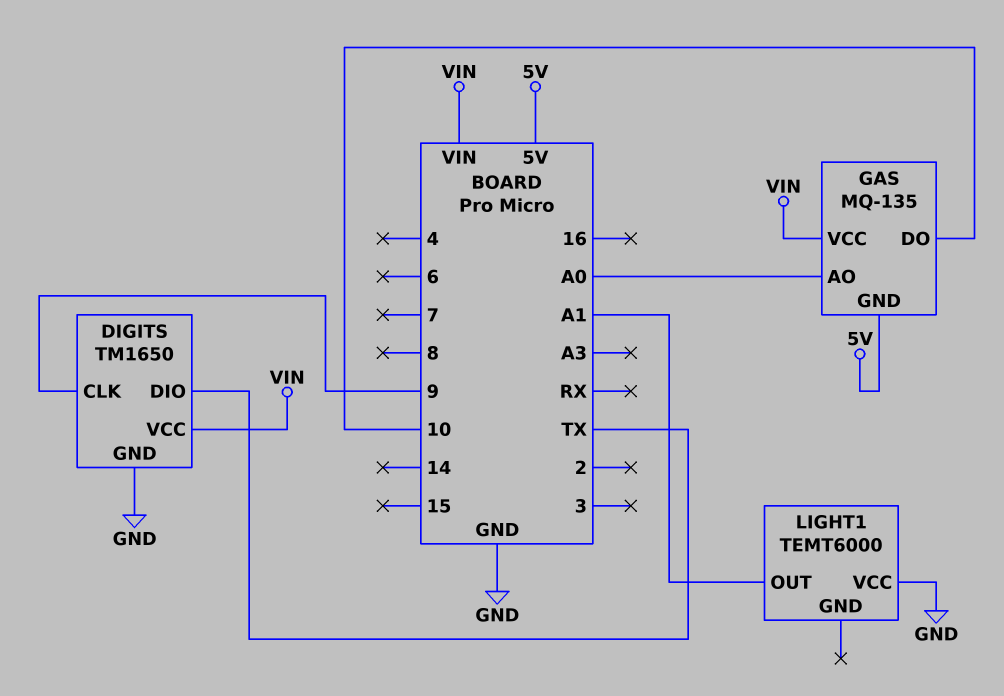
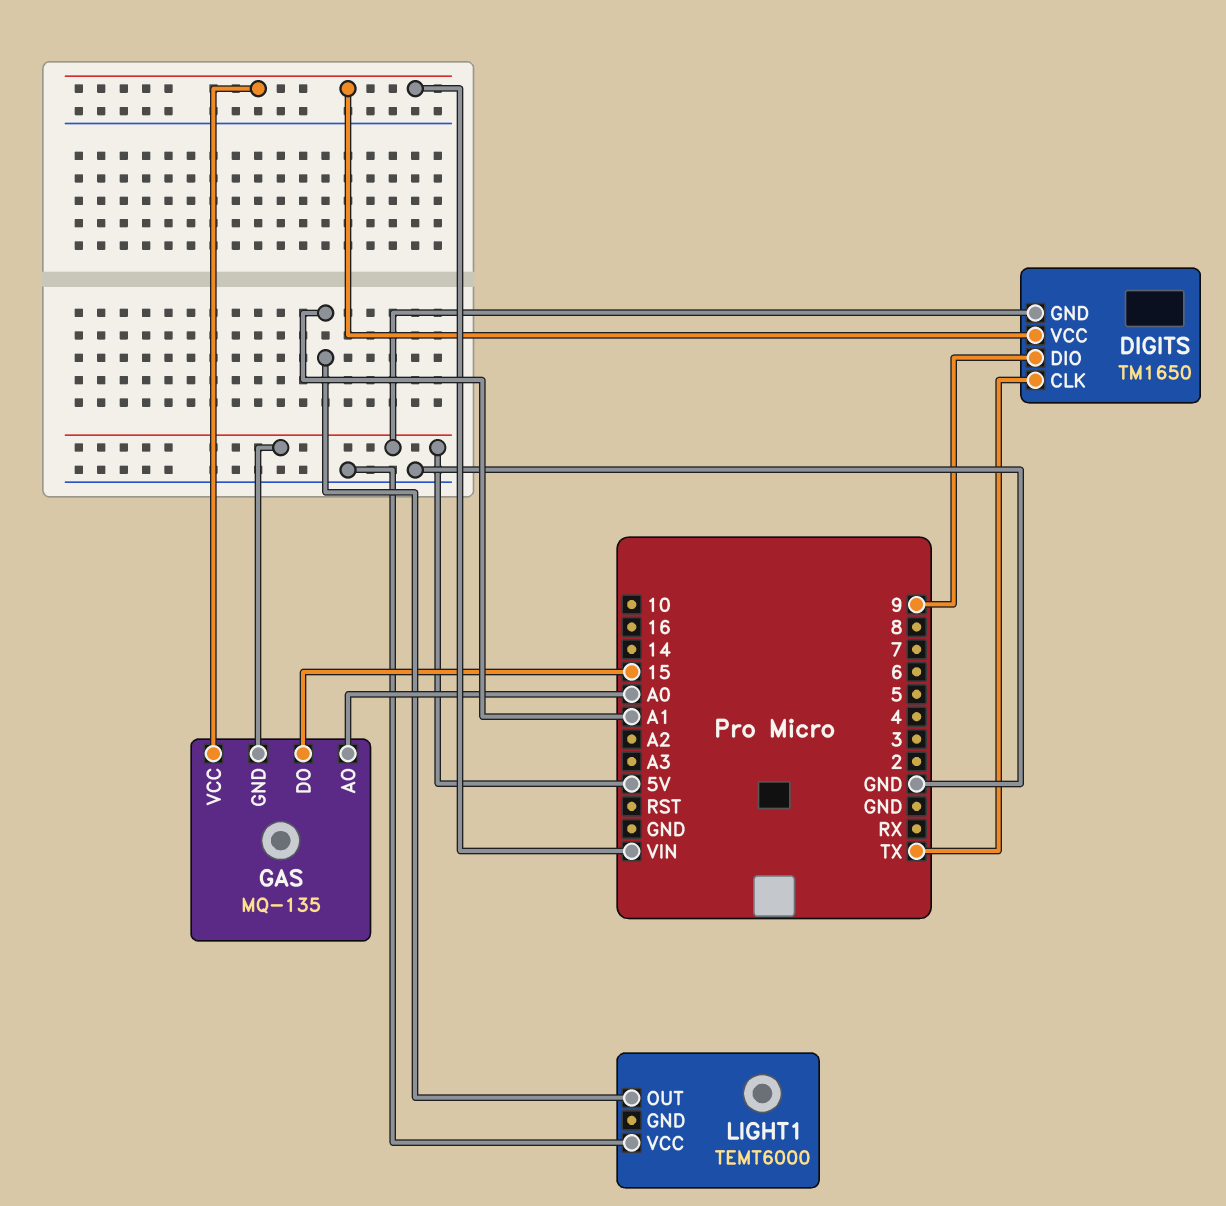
DIGITS pin CLK: 9 -> TX
DIGITS pin DIO: TX -> 9
DIGITS pin GND: GND -> 5V
GAS pin DO: 10 -> 15

